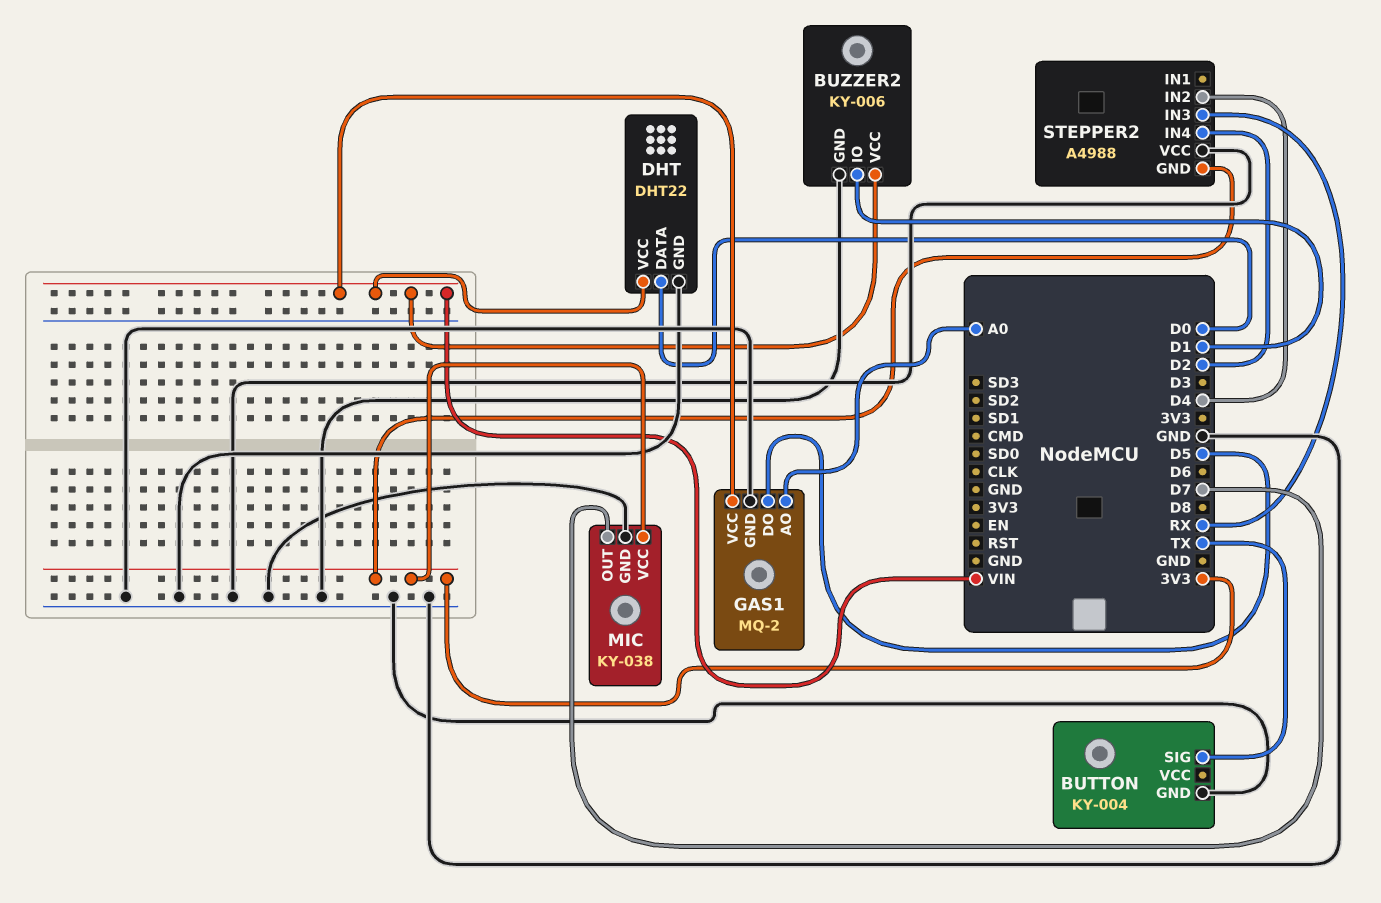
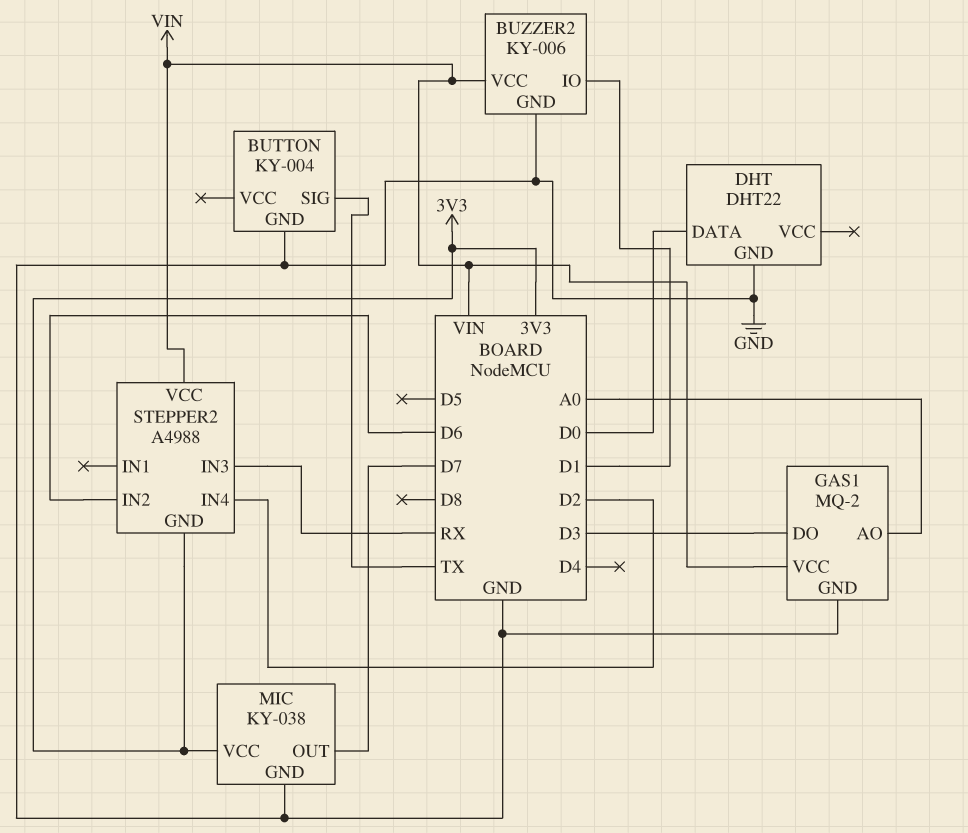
DHT pin VCC: VIN -> none
GAS1 pin DO: D5 -> D3
STEPPER2 pin IN2: D4 -> D6
STEPPER2 pin VCC: GND -> VIN

